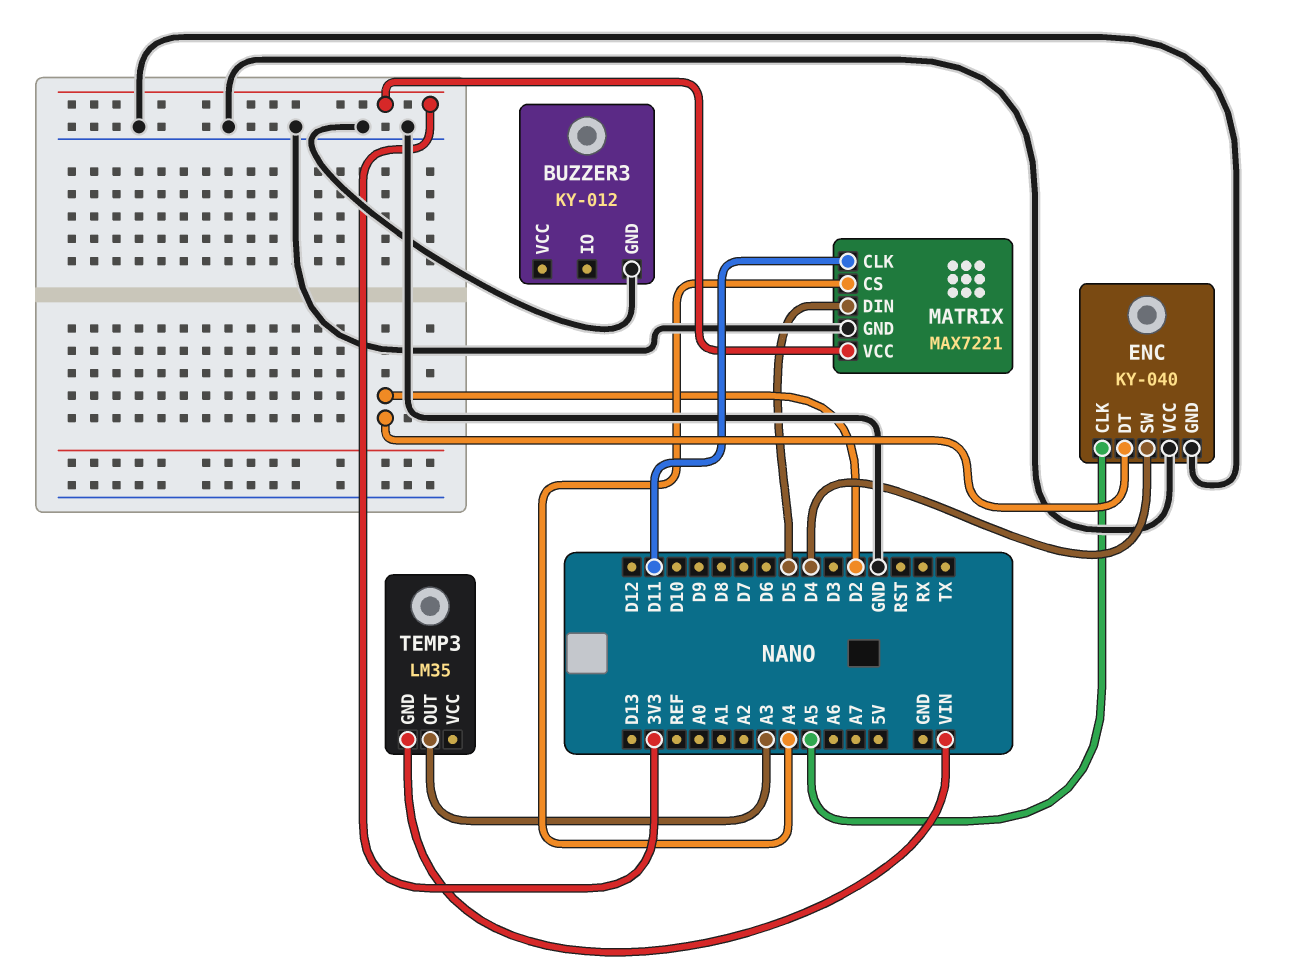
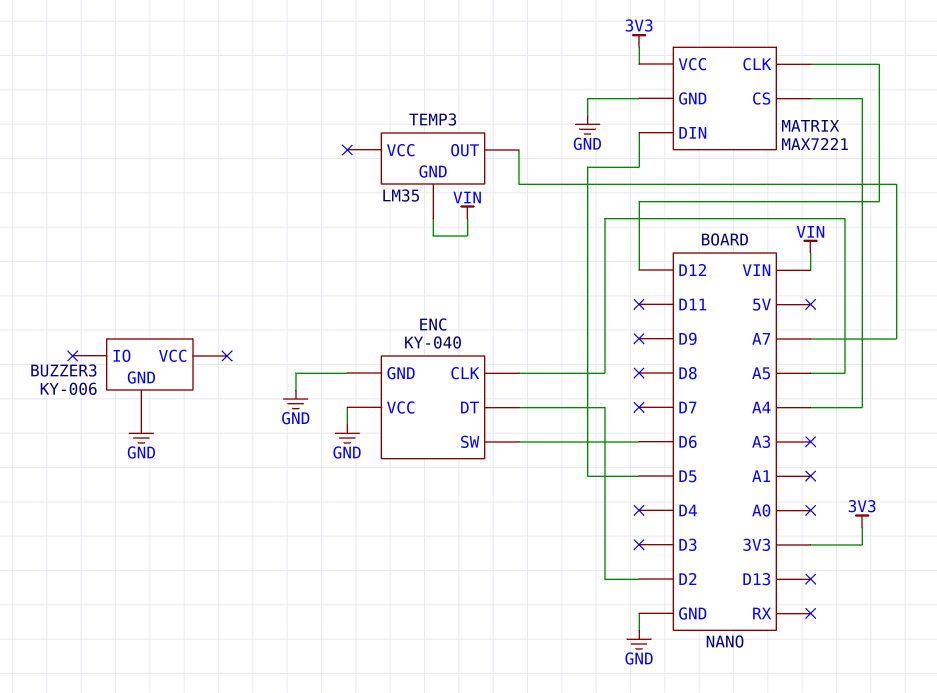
BUZZER3: KY-012 -> KY-006
ENC pin SW: D4 -> D6
MATRIX pin CLK: D11 -> D12
TEMP3 pin OUT: A3 -> A7

